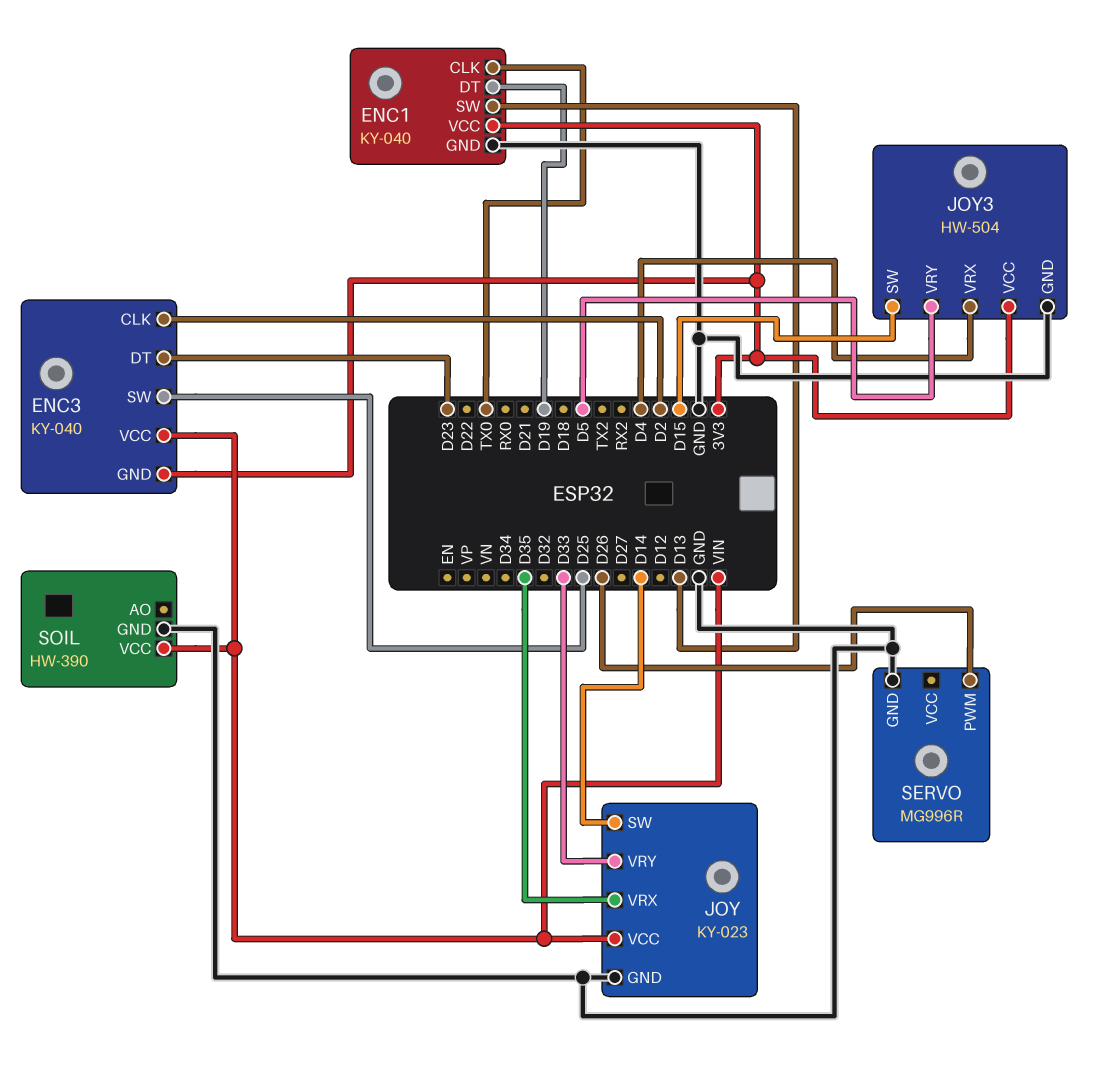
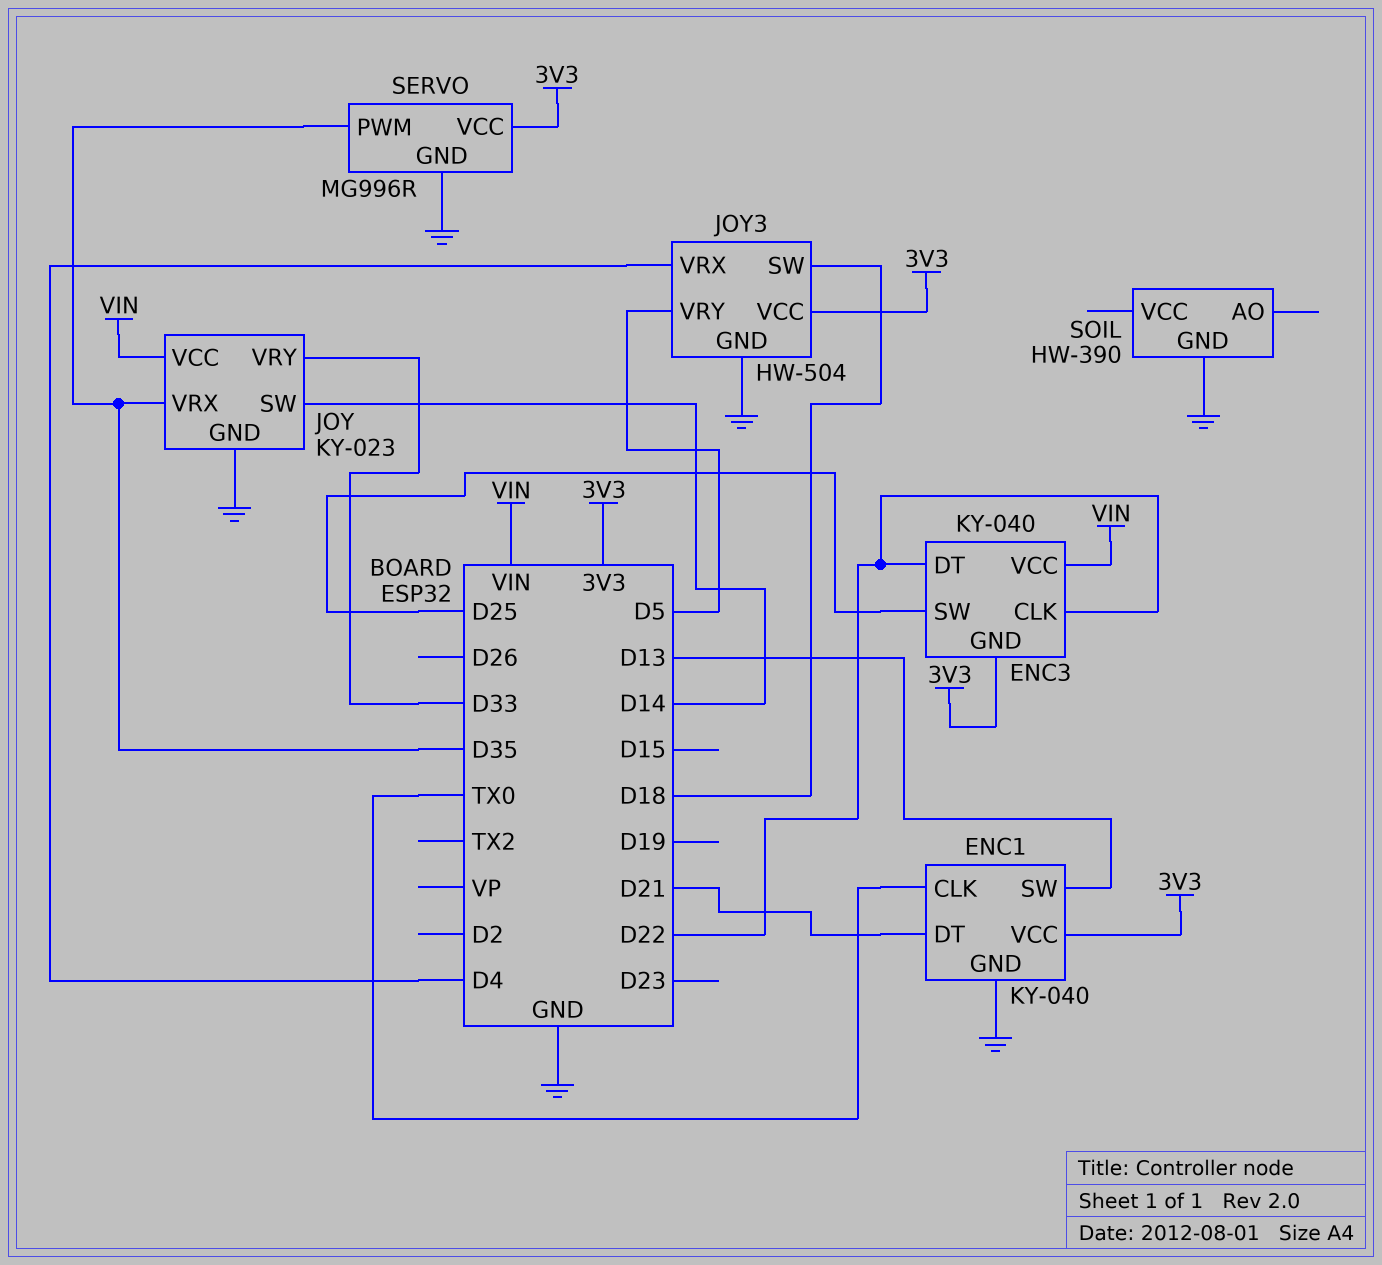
ENC1 pin DT: D19 -> D21
ENC3 pin CLK: D2 -> D22
ENC3 pin DT: D23 -> D22
JOY3 pin SW: D15 -> D18
SERVO pin PWM: D26 -> D35
SERVO pin VCC: none -> 3V3
SOIL pin VCC: VIN -> none

